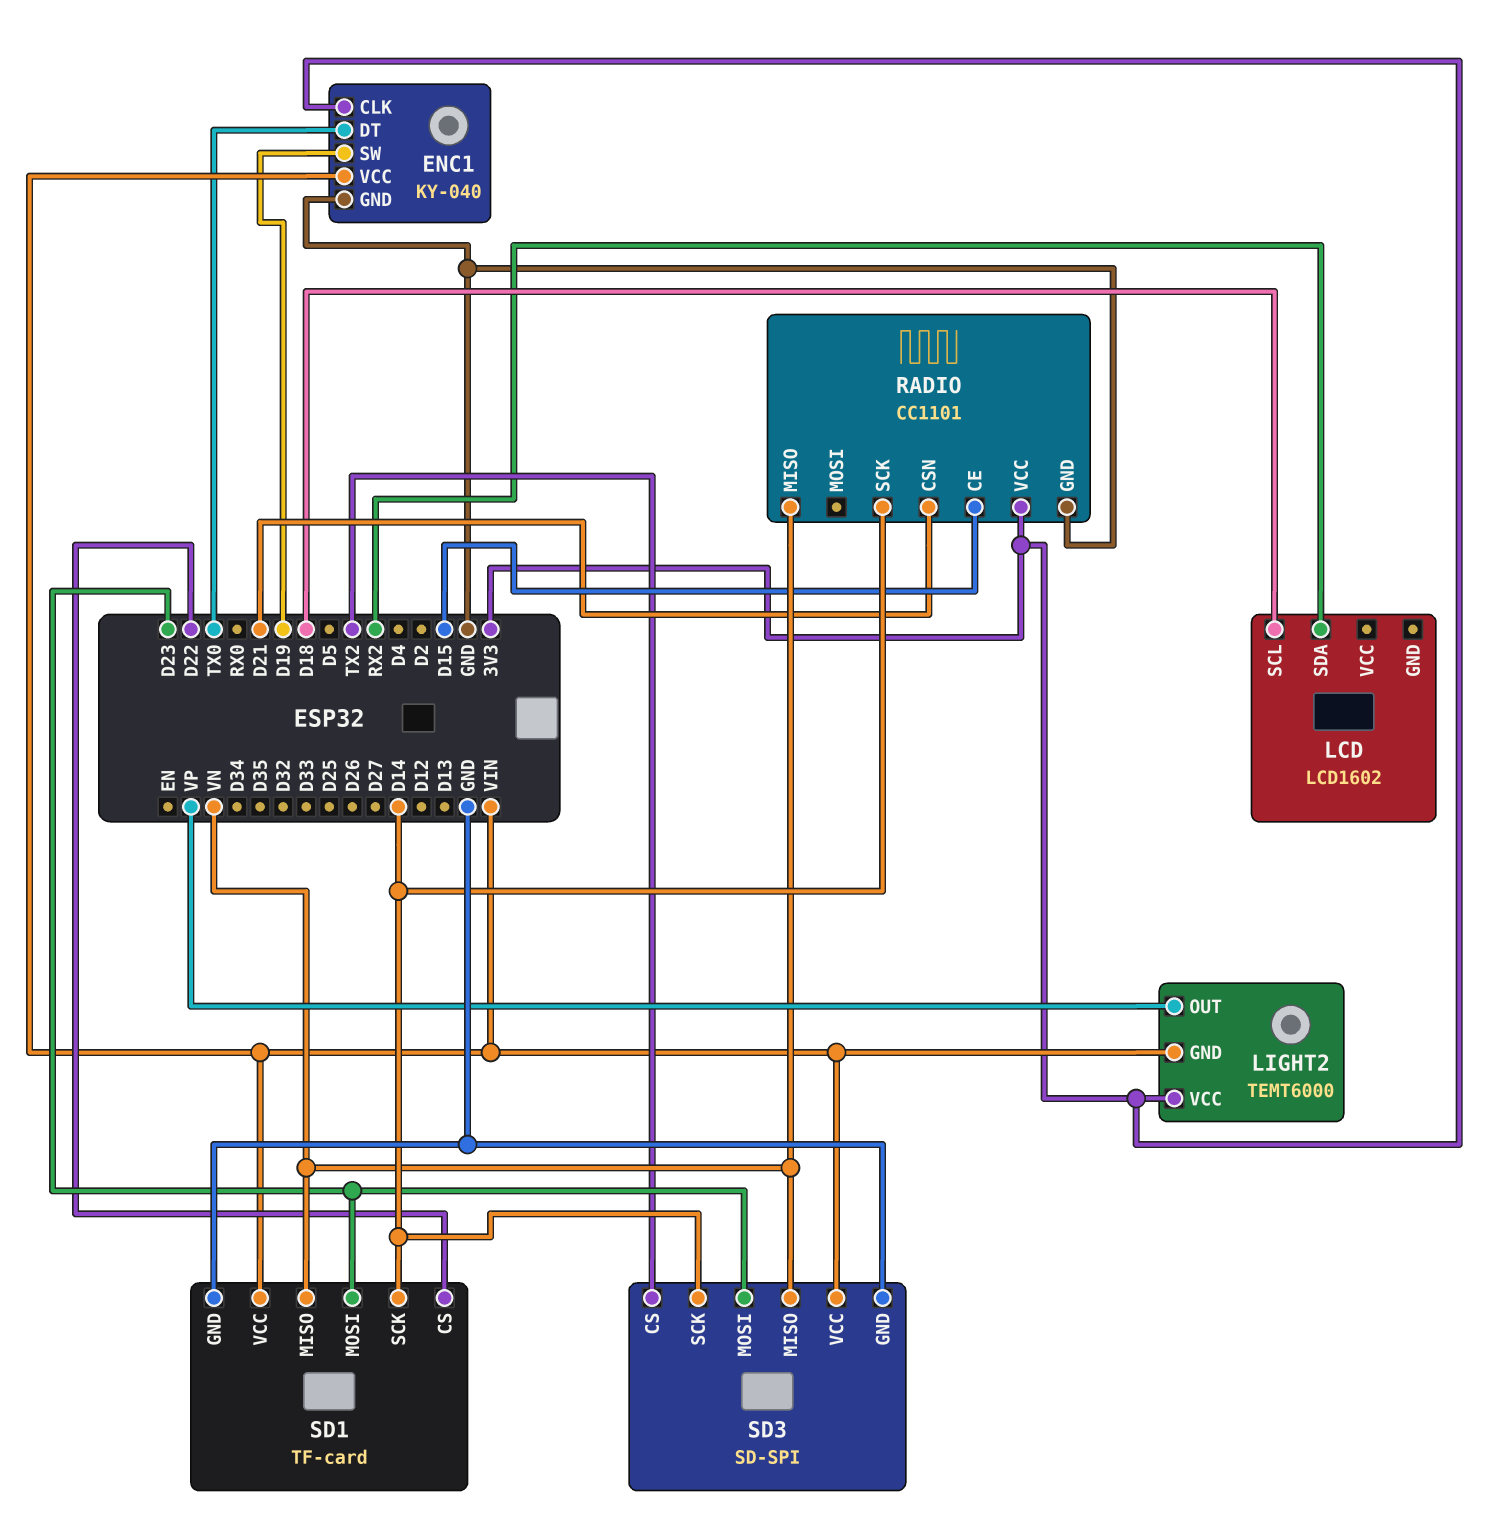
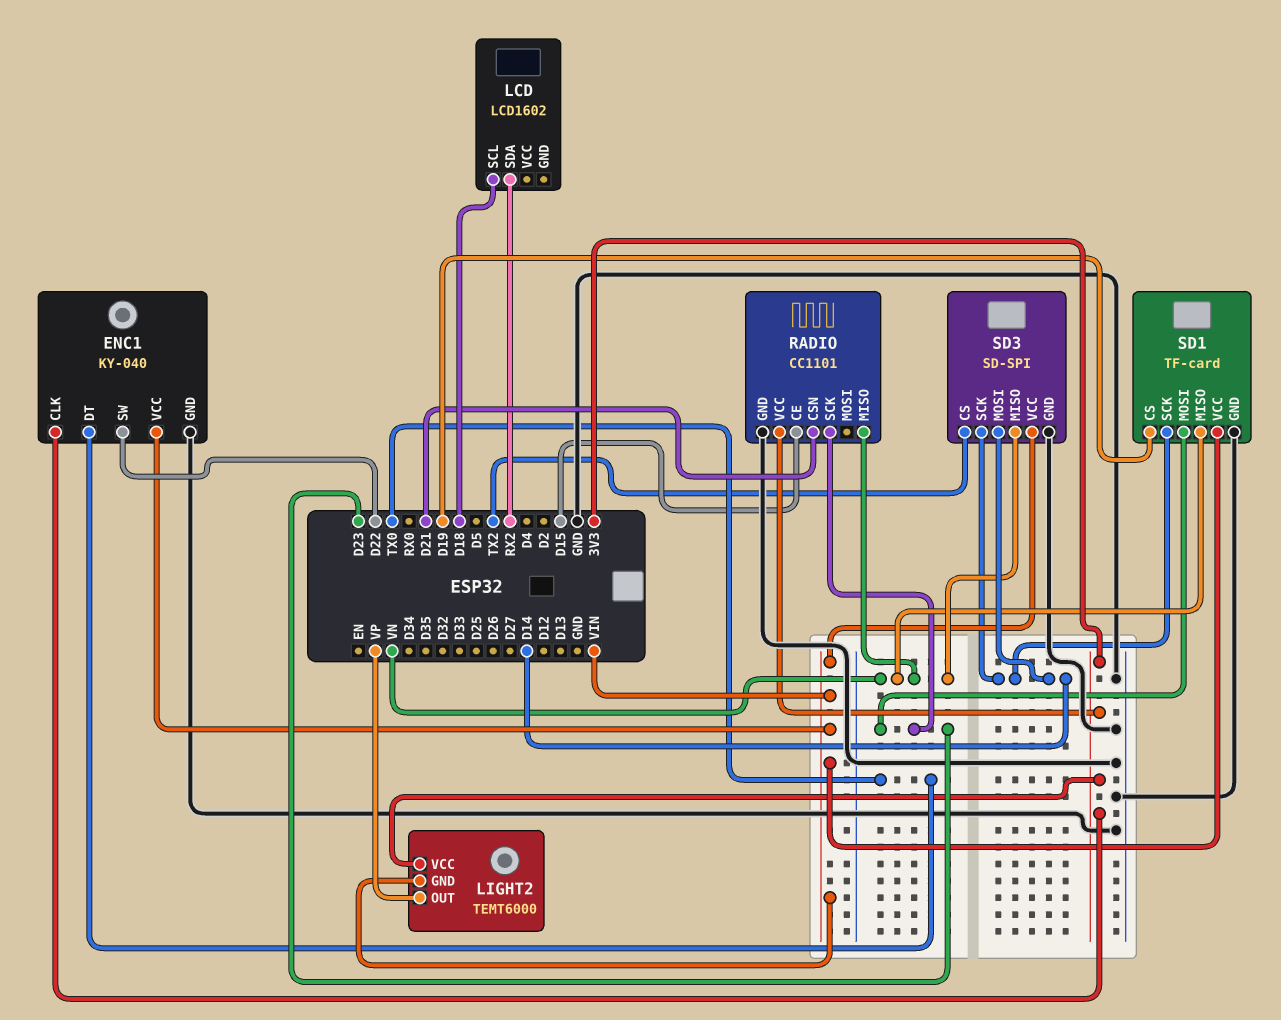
ENC1 pin SW: D19 -> D22
RADIO pin SCK: D14 -> D23
SD1 pin CS: D22 -> D19
SD3 pin MOSI: D23 -> D14

